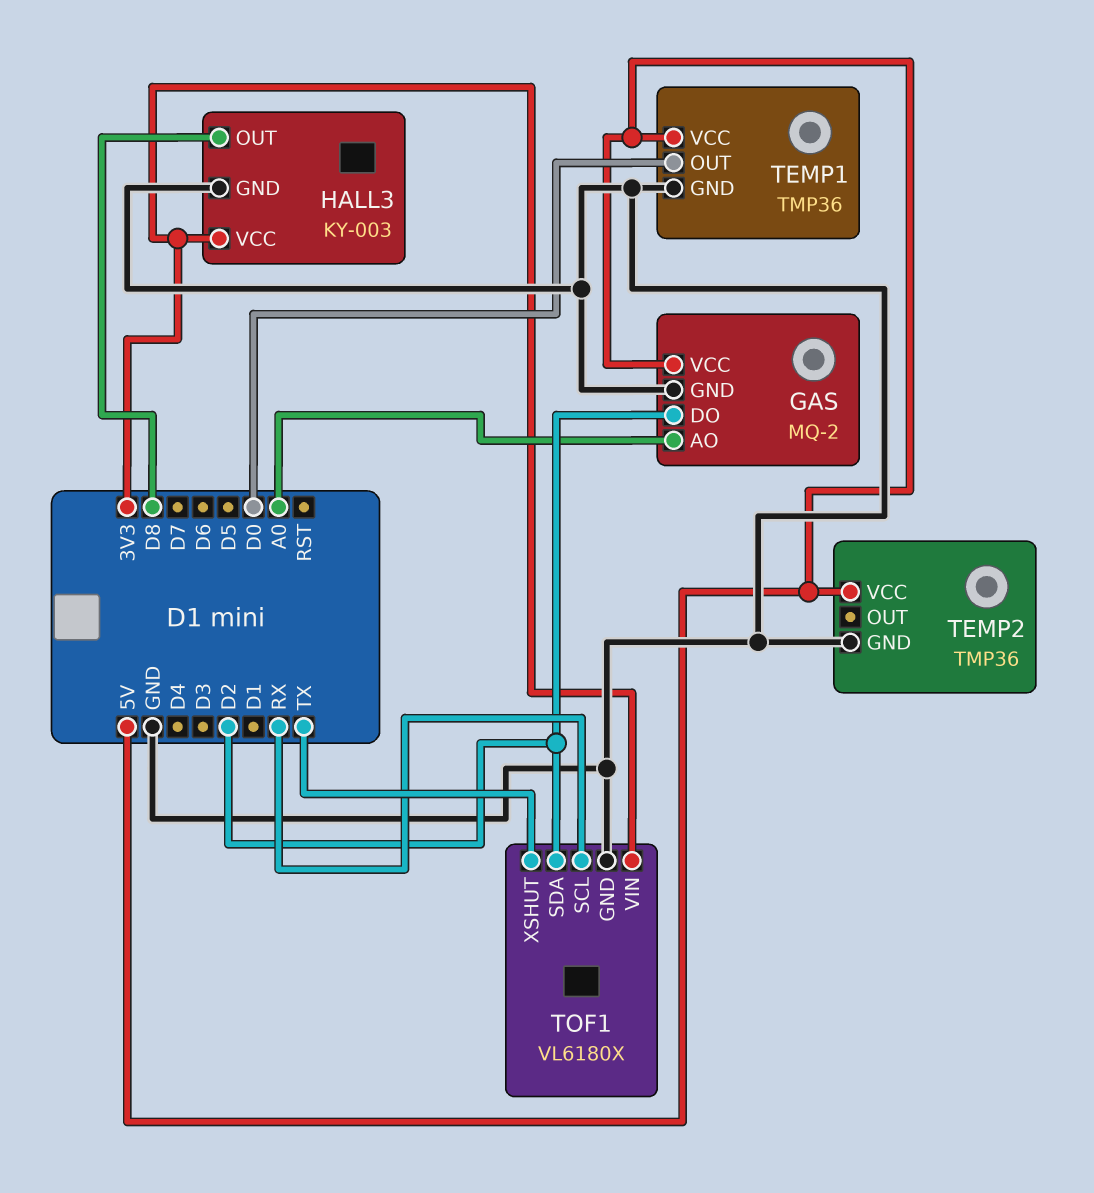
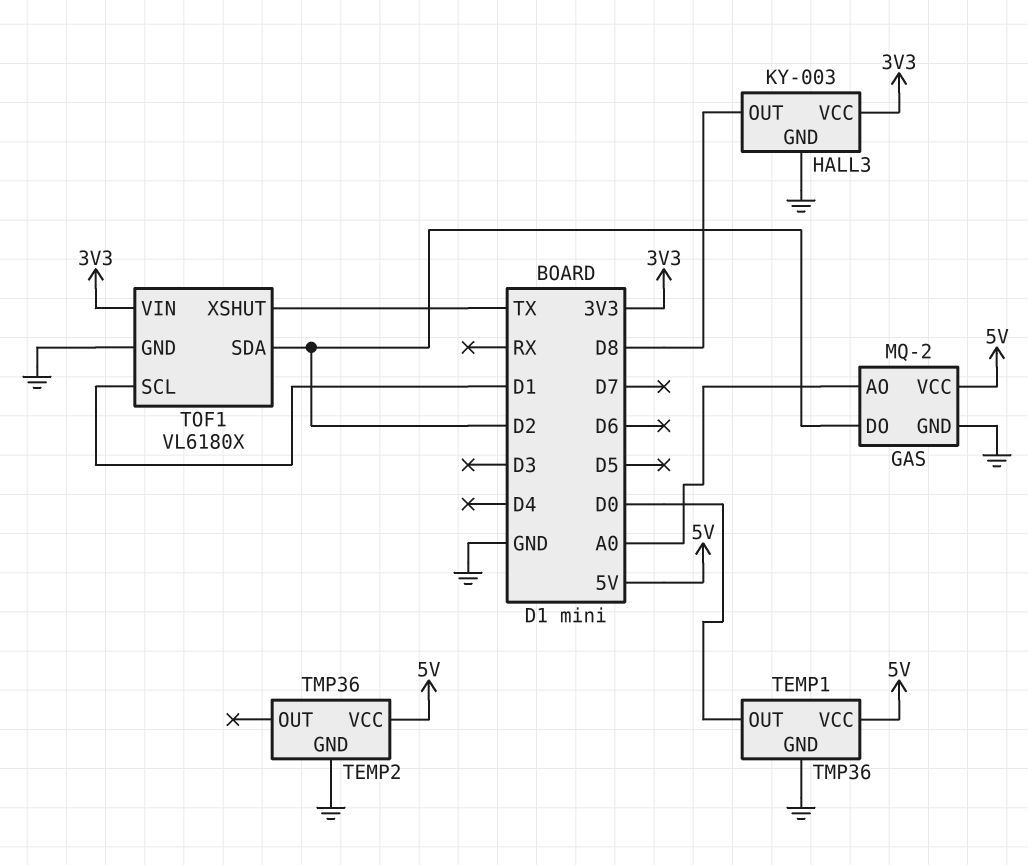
TOF1 pin SCL: RX -> D1

